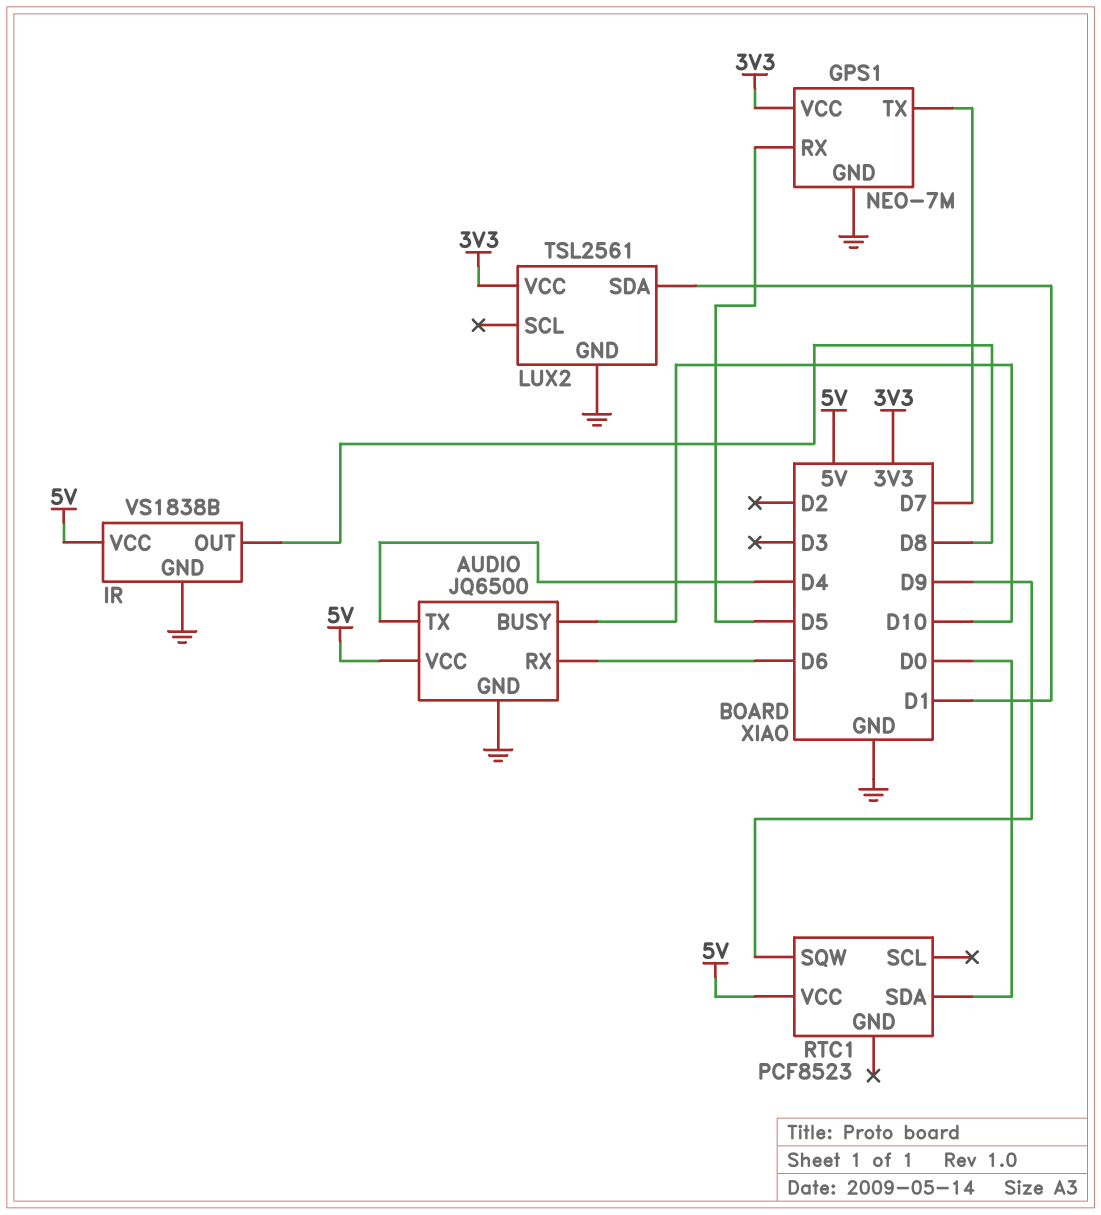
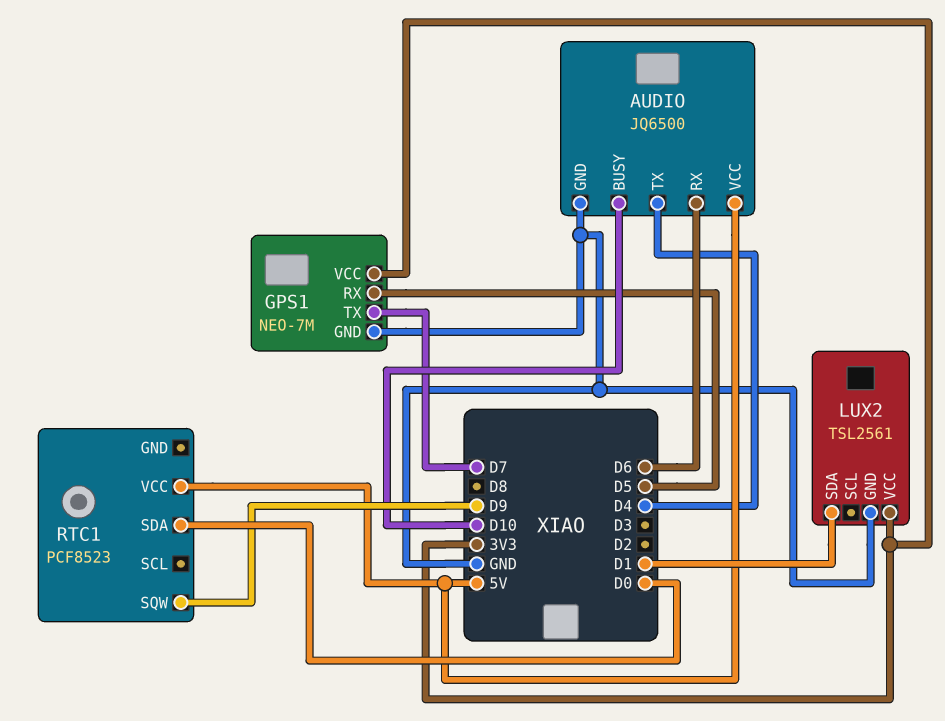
IR: VS1838B -> none
IR pin GND: GND -> none
IR pin OUT: D8 -> none
IR pin VCC: 5V -> none

